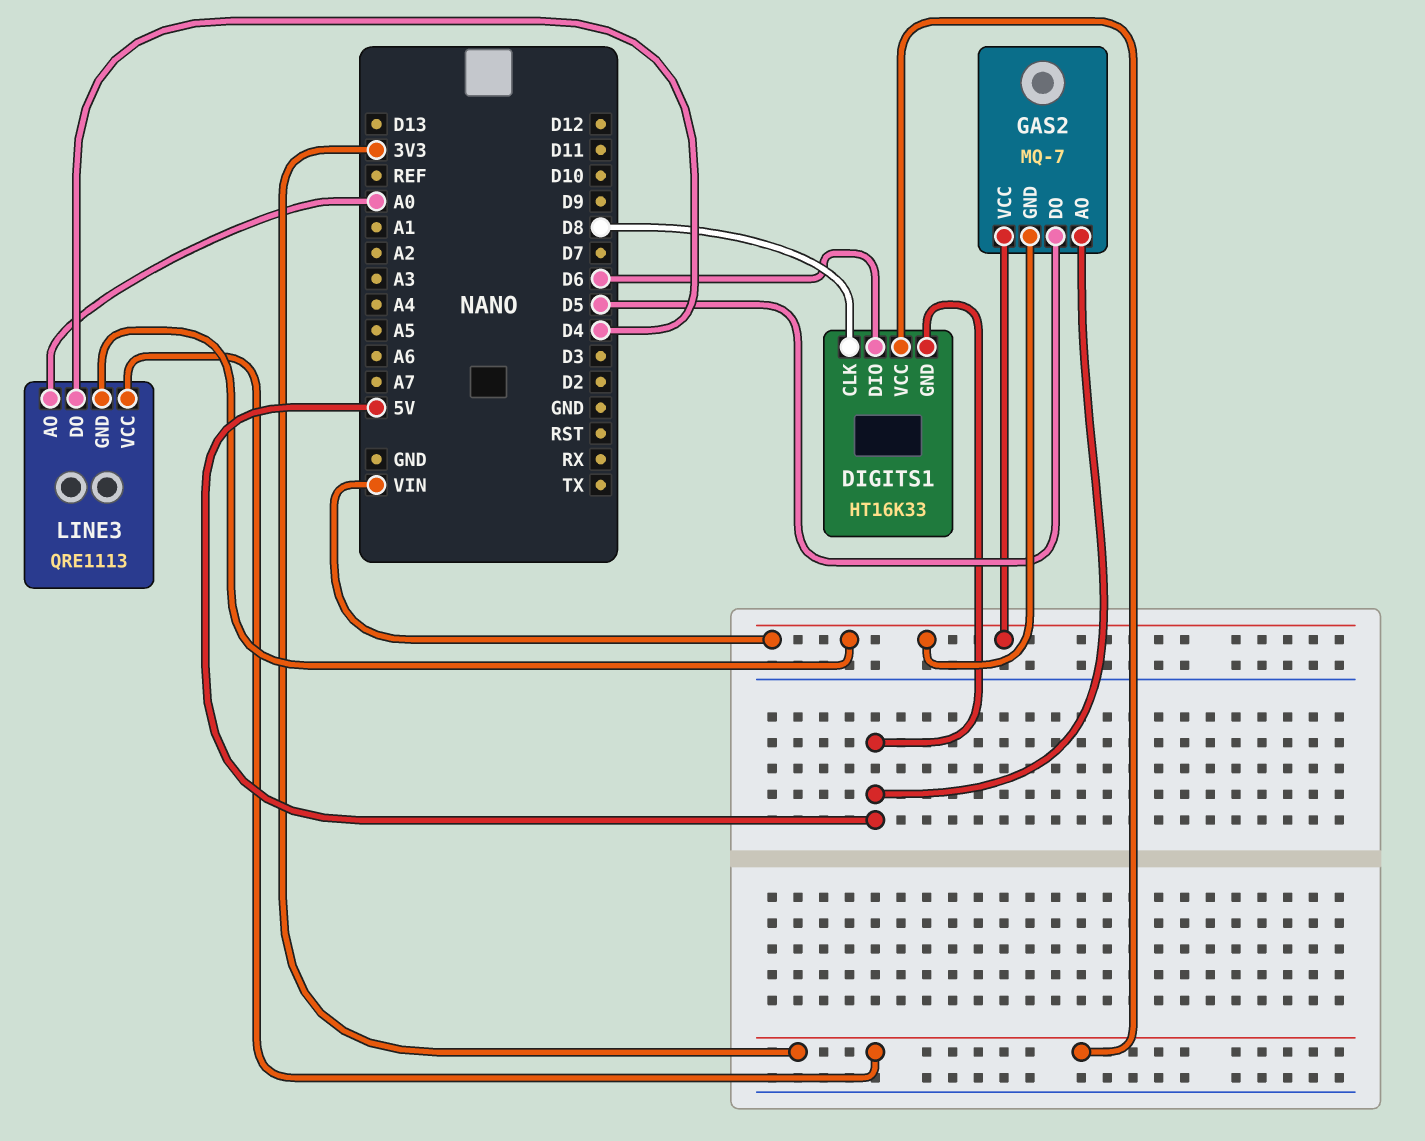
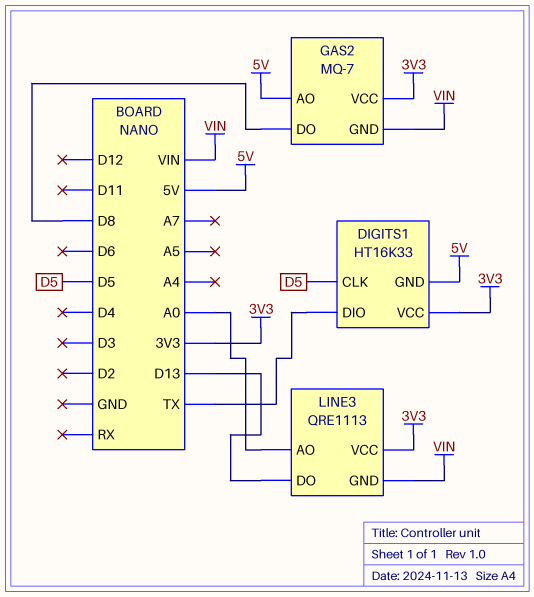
DIGITS1 pin CLK: D8 -> D5
DIGITS1 pin DIO: D6 -> TX
GAS2 pin DO: D5 -> D8
GAS2 pin VCC: VIN -> 3V3
LINE3 pin DO: D4 -> D13

